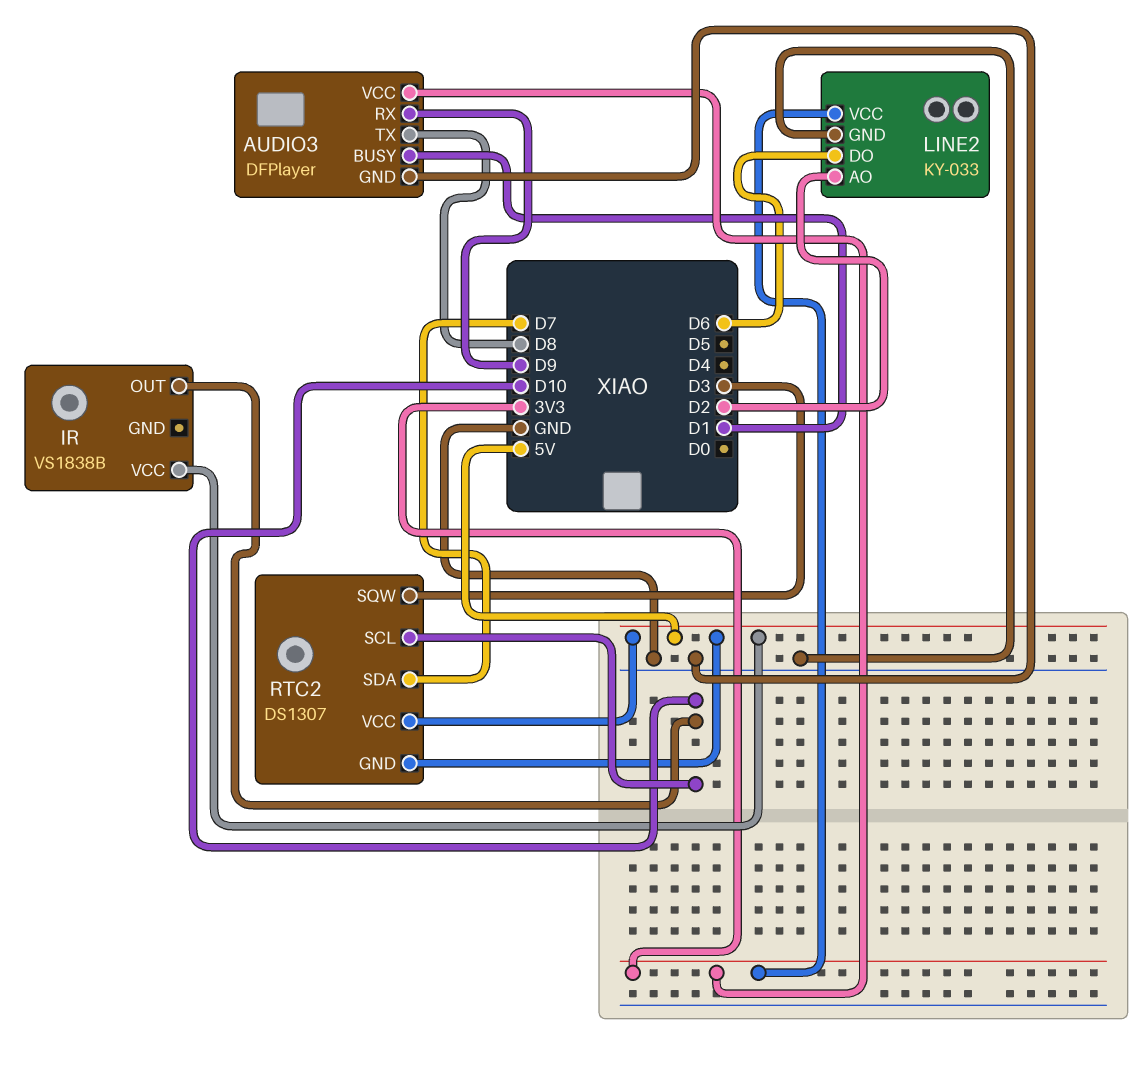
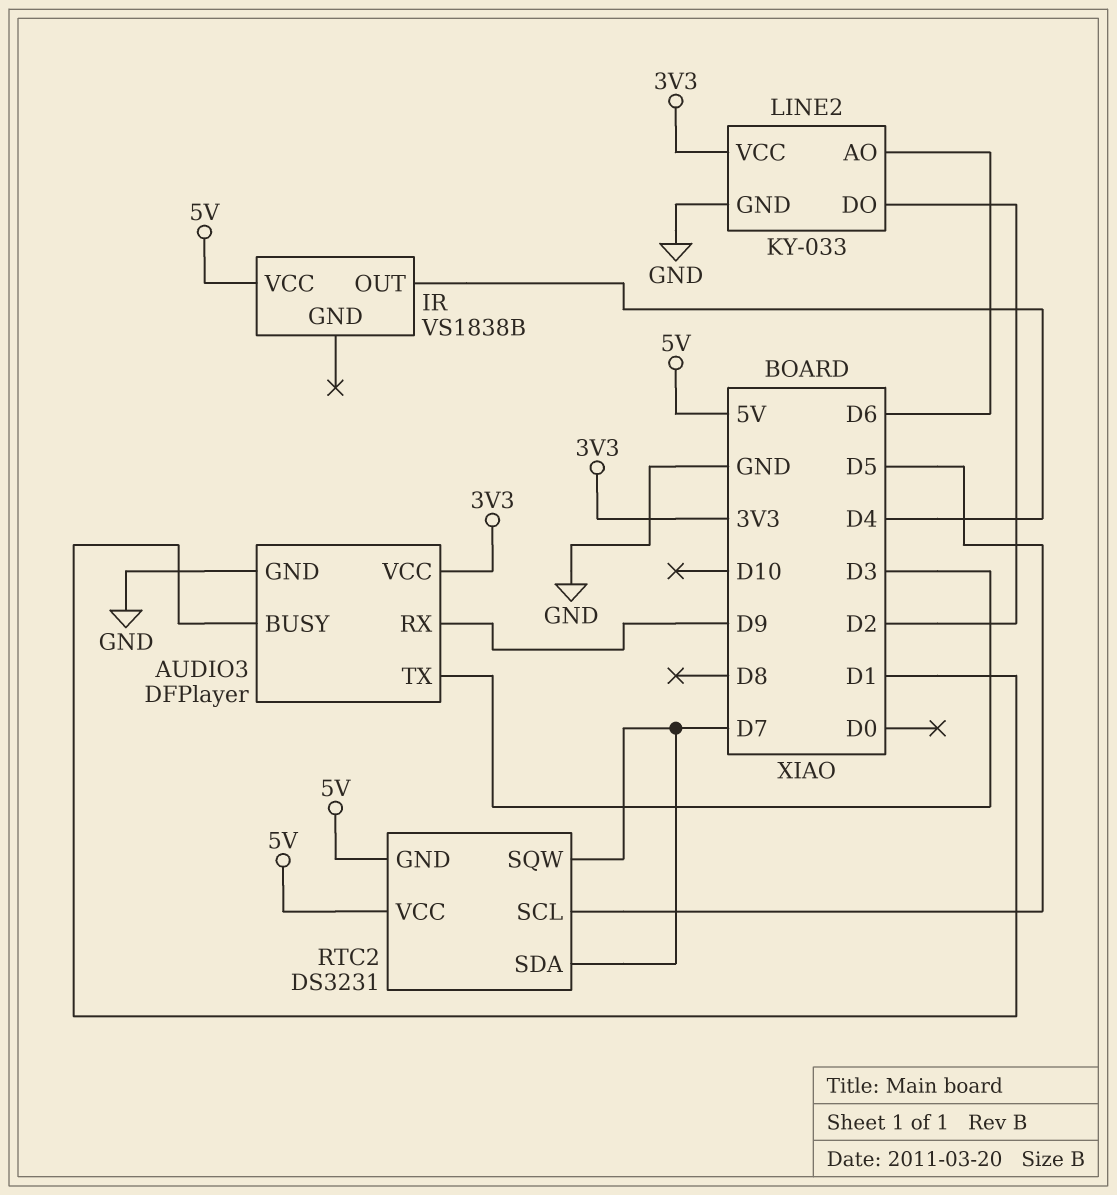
AUDIO3 pin TX: D8 -> D3
IR pin OUT: D10 -> D4
LINE2 pin AO: D2 -> D6
LINE2 pin DO: D6 -> D2
RTC2: DS1307 -> DS3231
RTC2 pin SCL: D10 -> D5
RTC2 pin SQW: D3 -> D7

